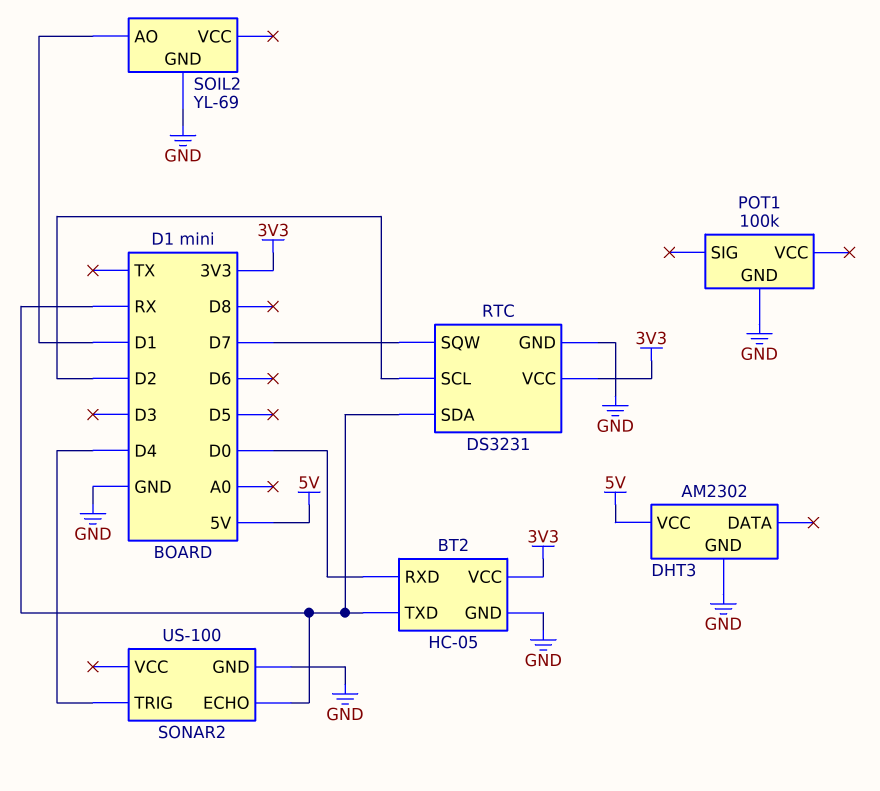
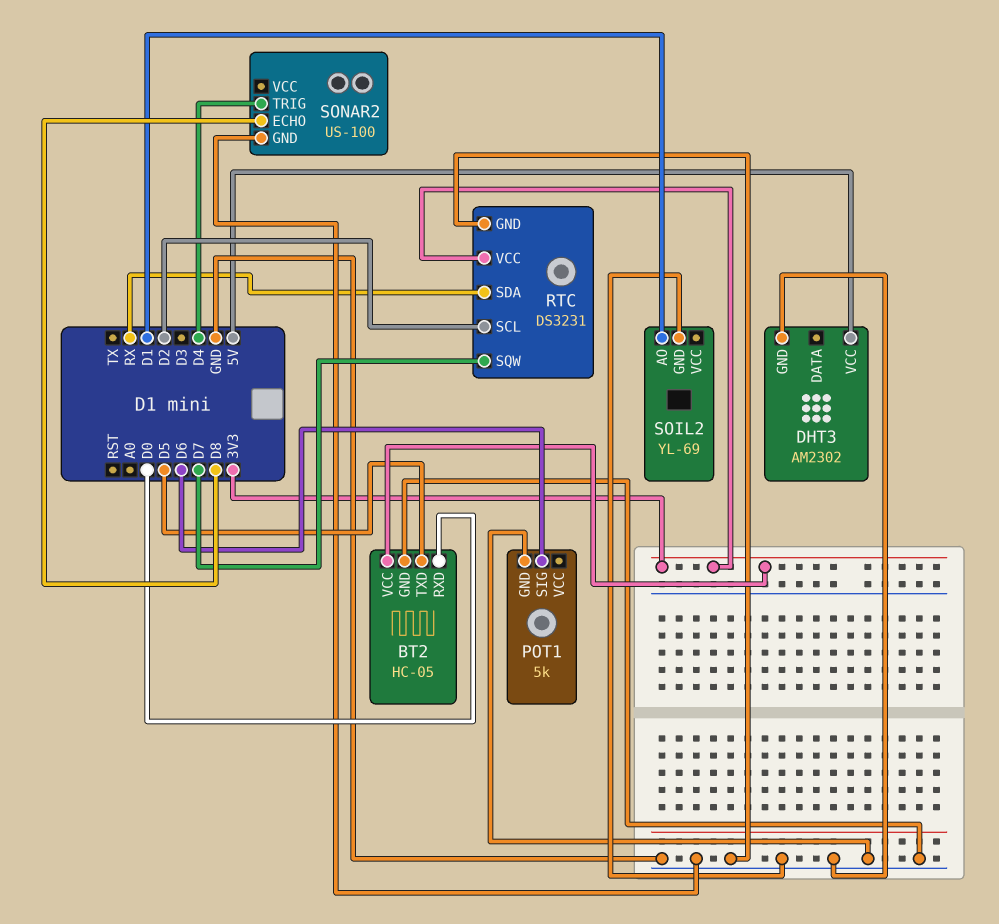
BT2 pin TXD: RX -> D5
POT1: 100k -> 5k
POT1 pin SIG: none -> D6
SONAR2 pin ECHO: RX -> D8

